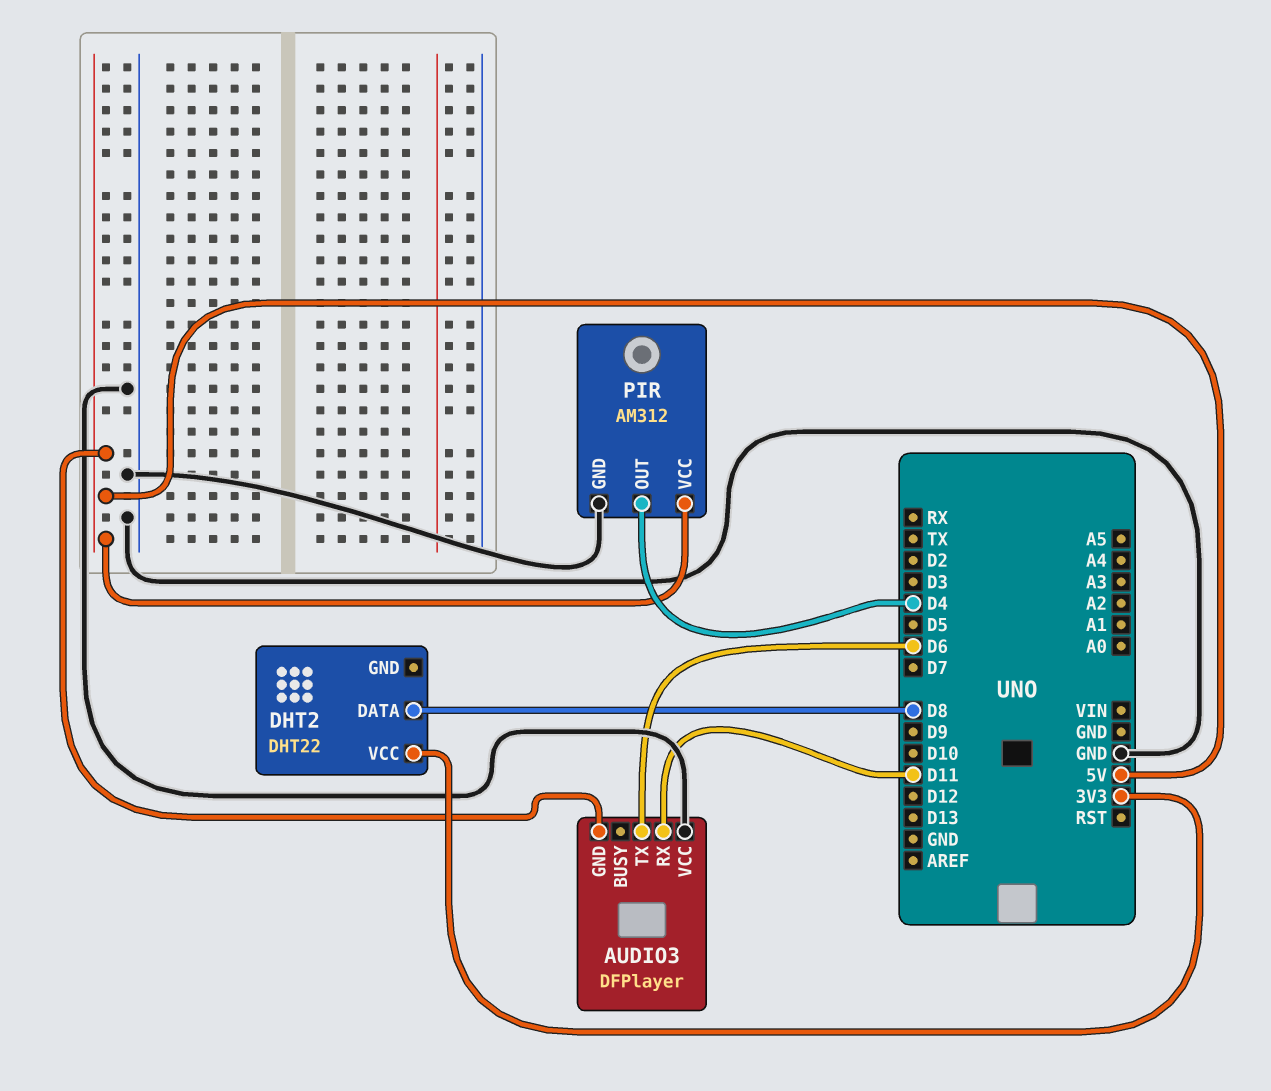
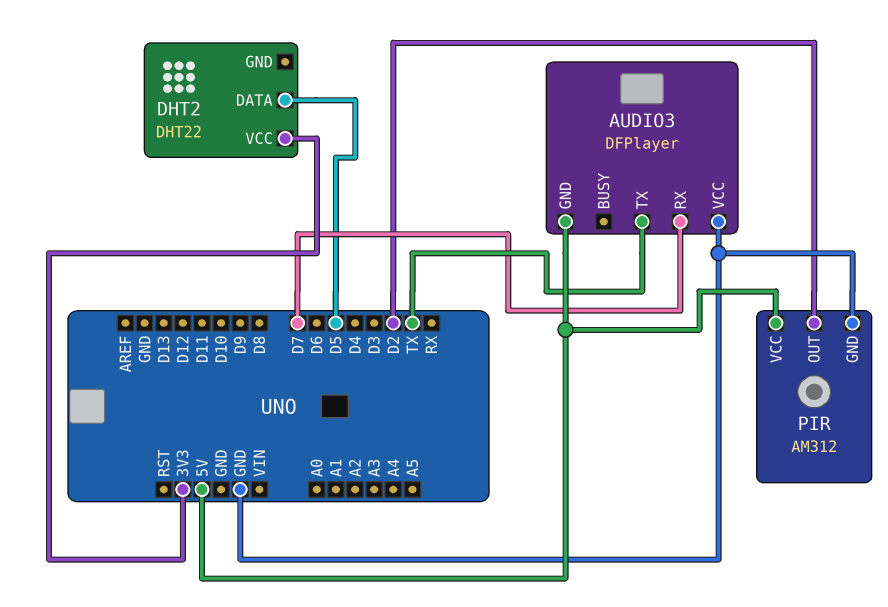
AUDIO3 pin RX: D11 -> D7
AUDIO3 pin TX: D6 -> TX
DHT2 pin DATA: D8 -> D5
PIR pin OUT: D4 -> D2

